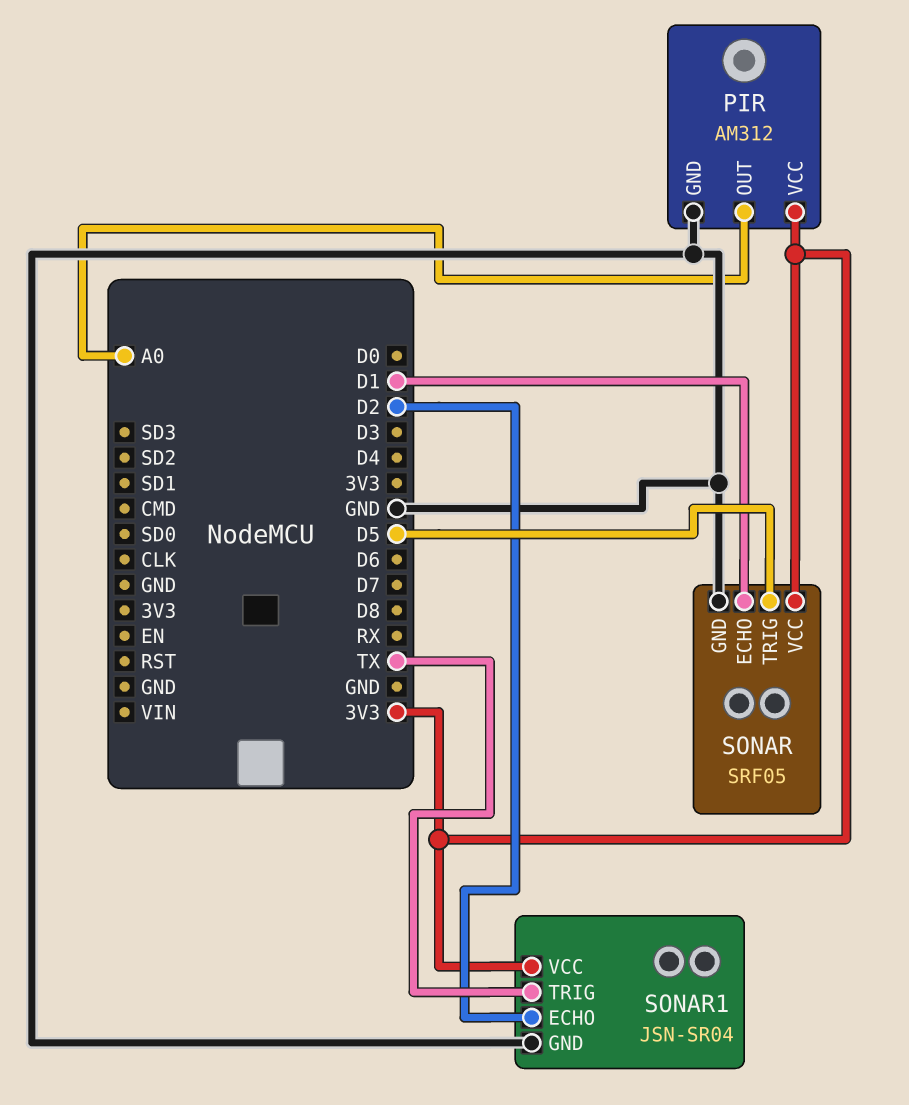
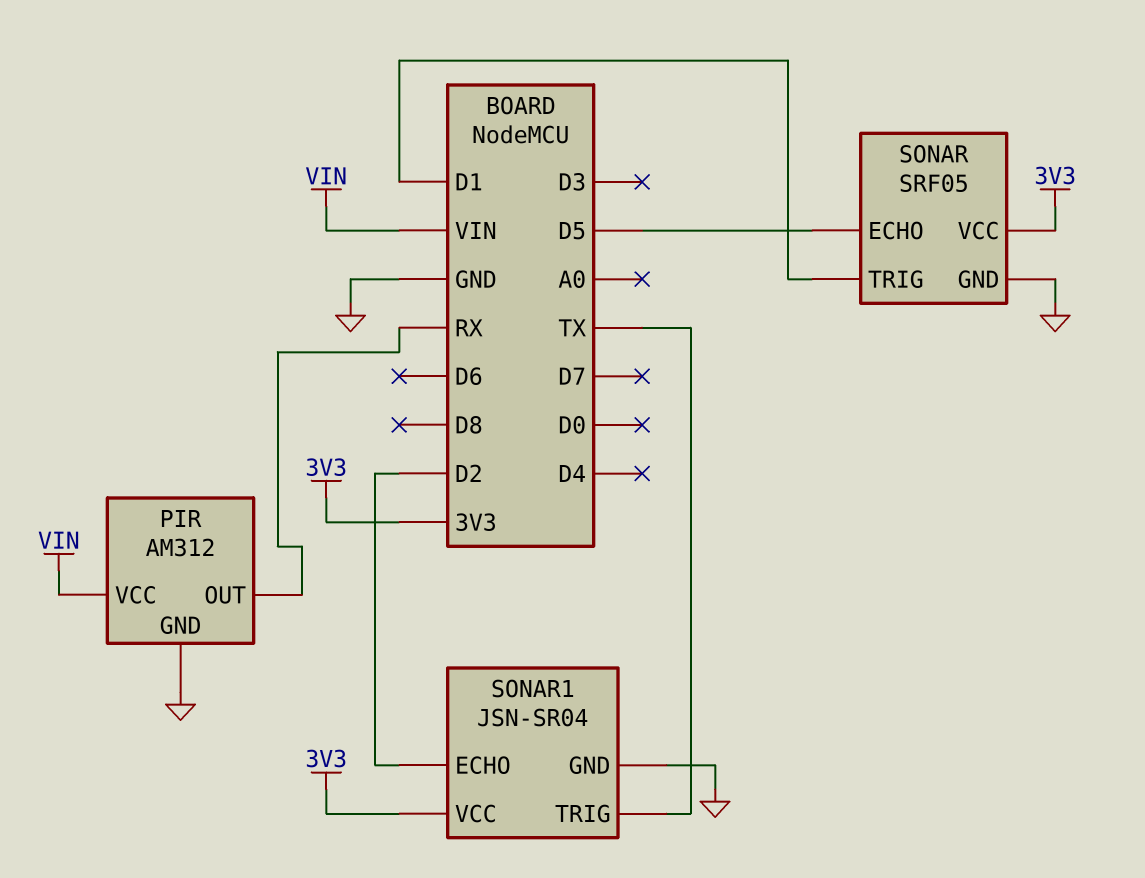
PIR pin OUT: A0 -> RX
PIR pin VCC: 3V3 -> VIN
SONAR pin ECHO: D1 -> D5
SONAR pin TRIG: D5 -> D1

